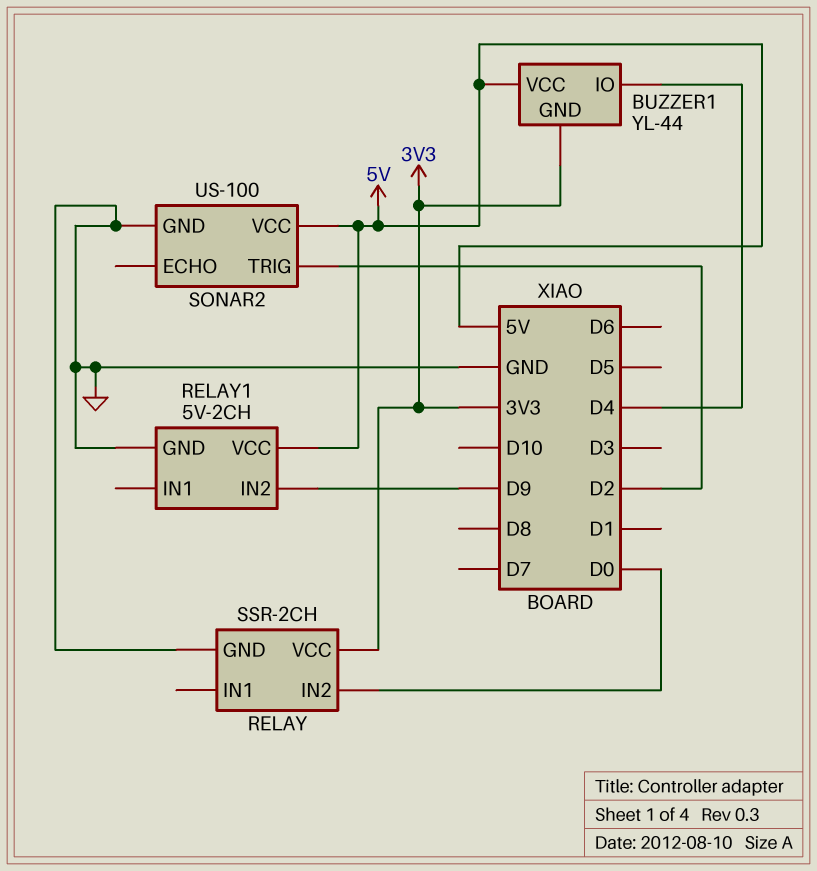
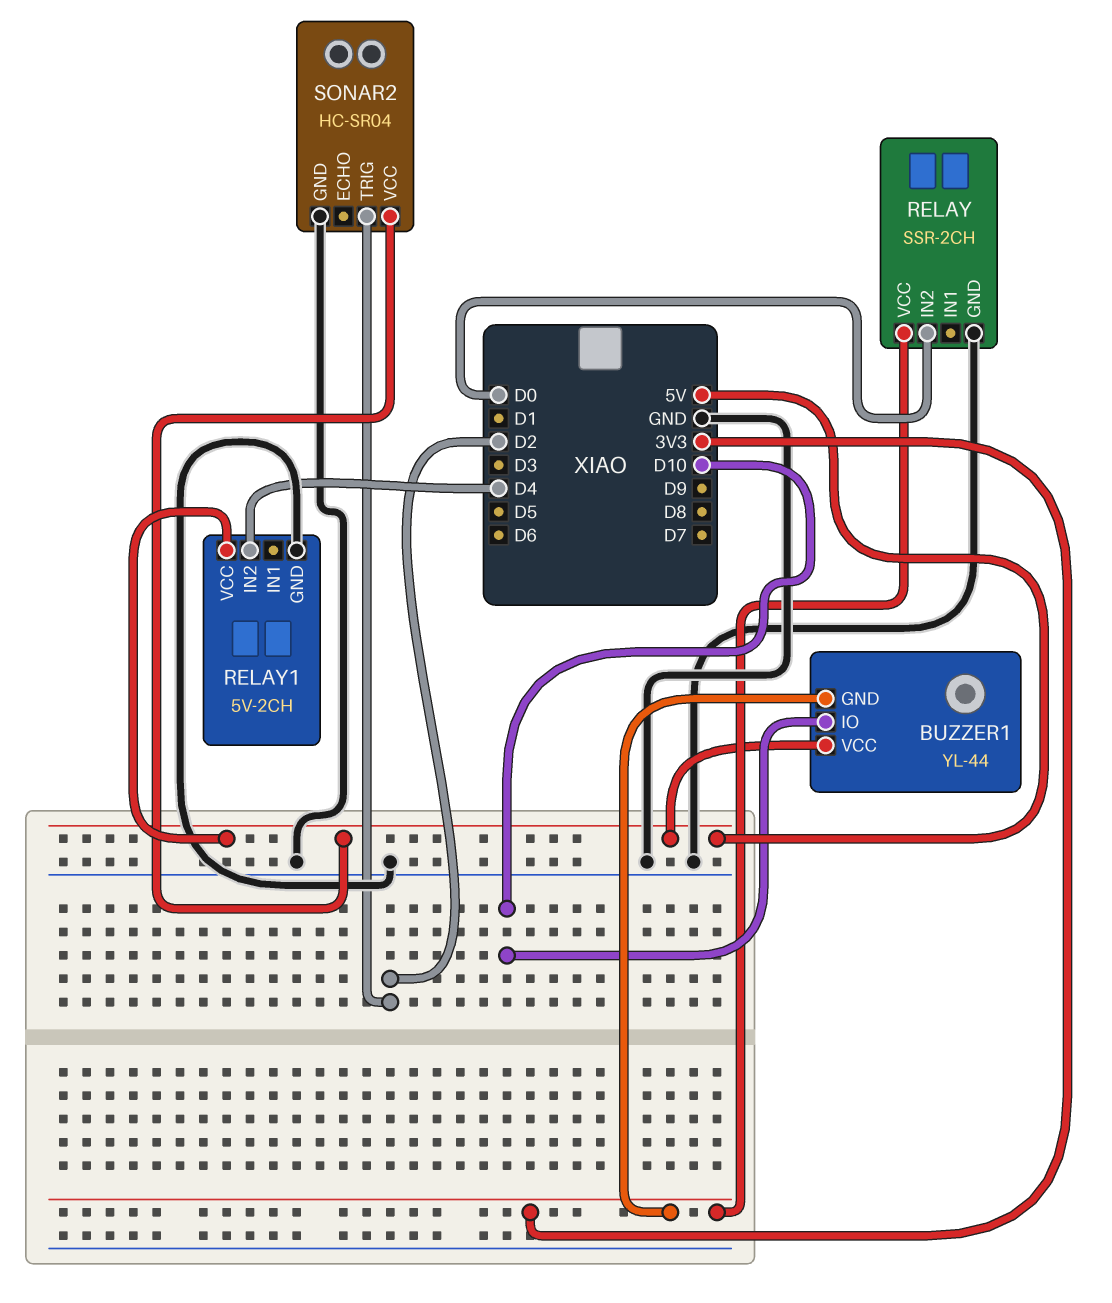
BUZZER1 pin IO: D4 -> D10
RELAY1 pin IN2: D9 -> D4
SONAR2: US-100 -> HC-SR04

